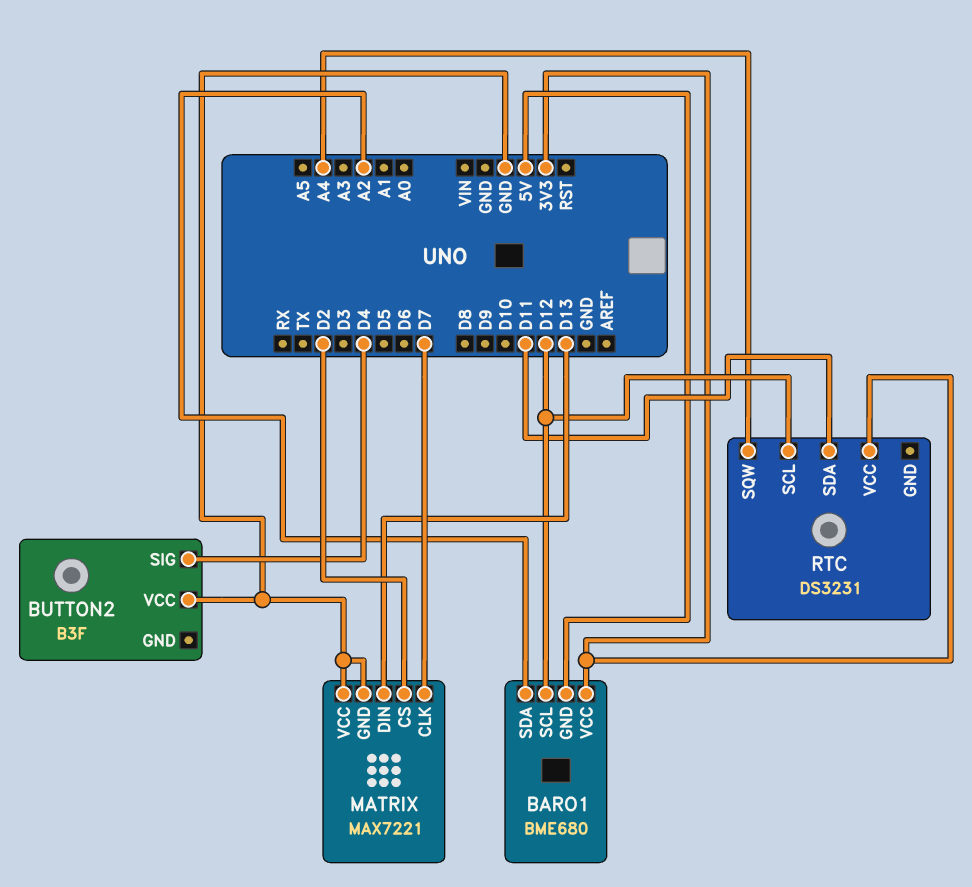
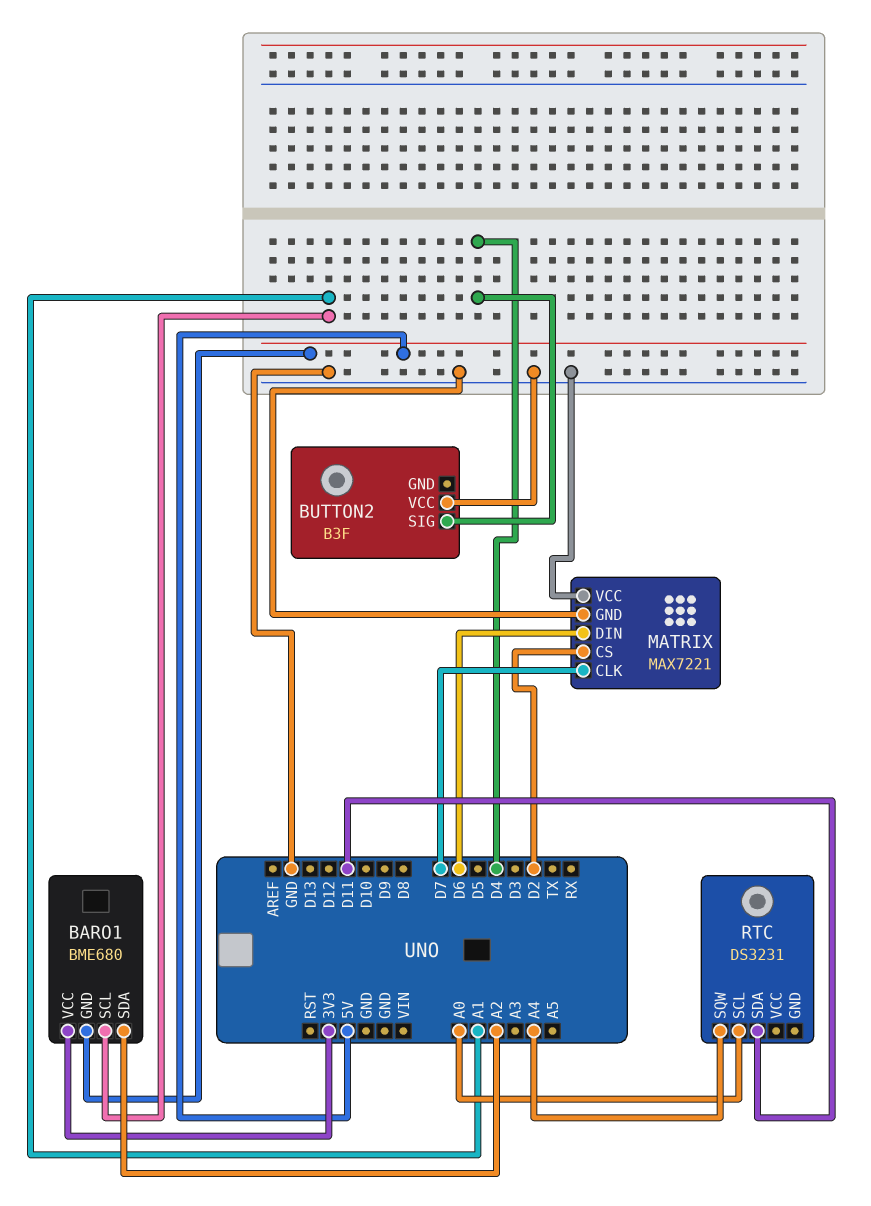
BARO1 pin SCL: D12 -> A1
MATRIX pin DIN: D13 -> D6
RTC pin SCL: D12 -> A0
RTC pin VCC: 3V3 -> none

